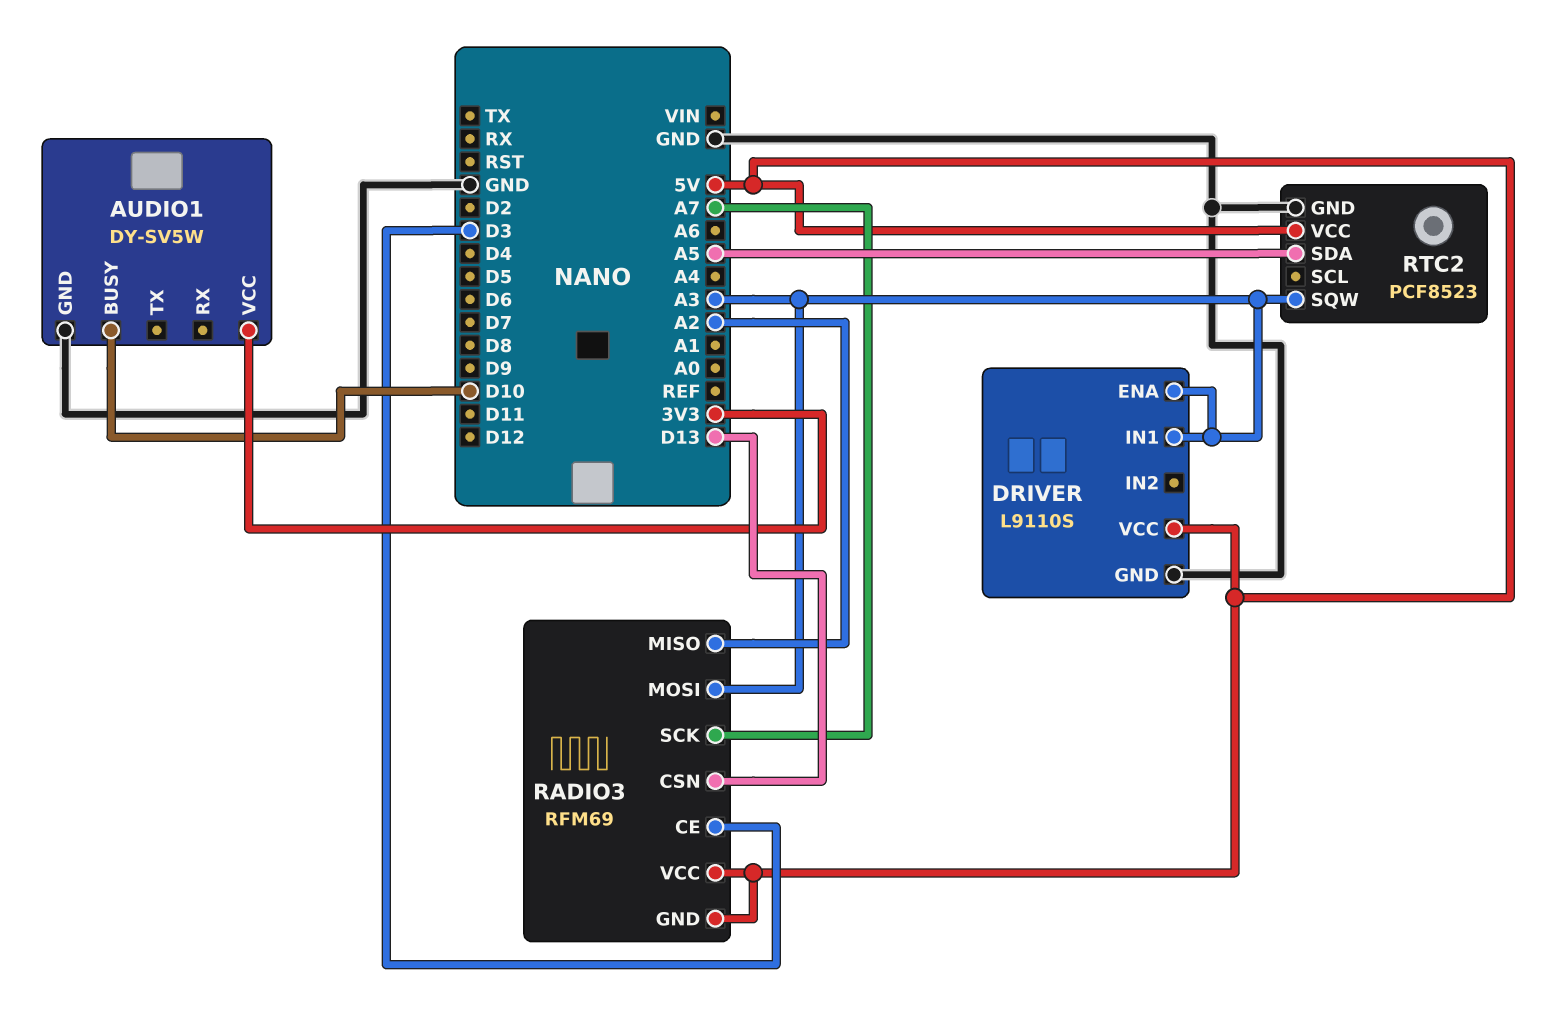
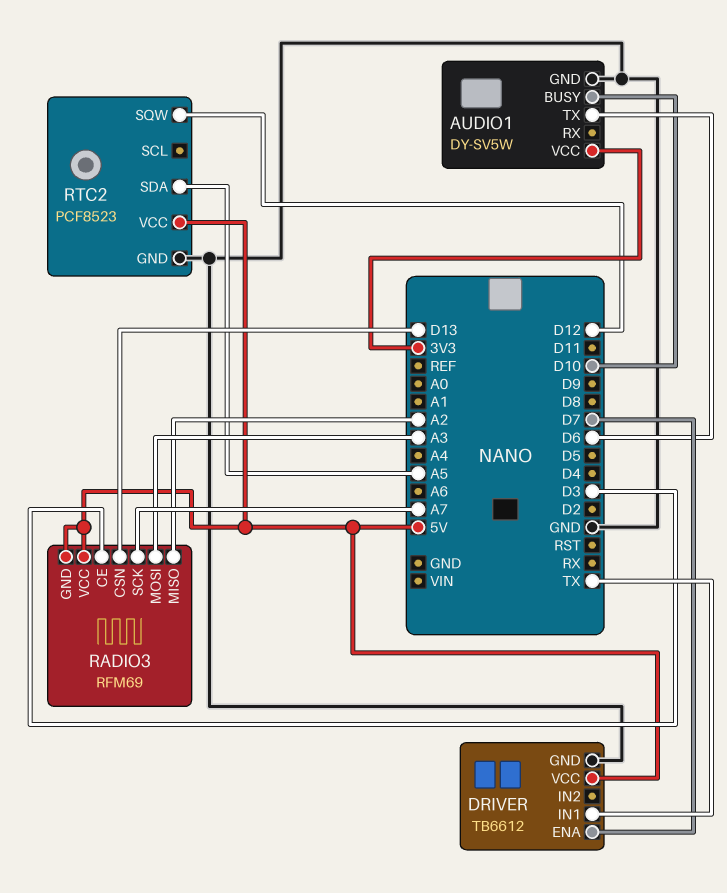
AUDIO1 pin TX: none -> D6
DRIVER: L9110S -> TB6612
DRIVER pin ENA: A3 -> D7
DRIVER pin IN1: A3 -> TX
RTC2 pin SQW: A3 -> D12

